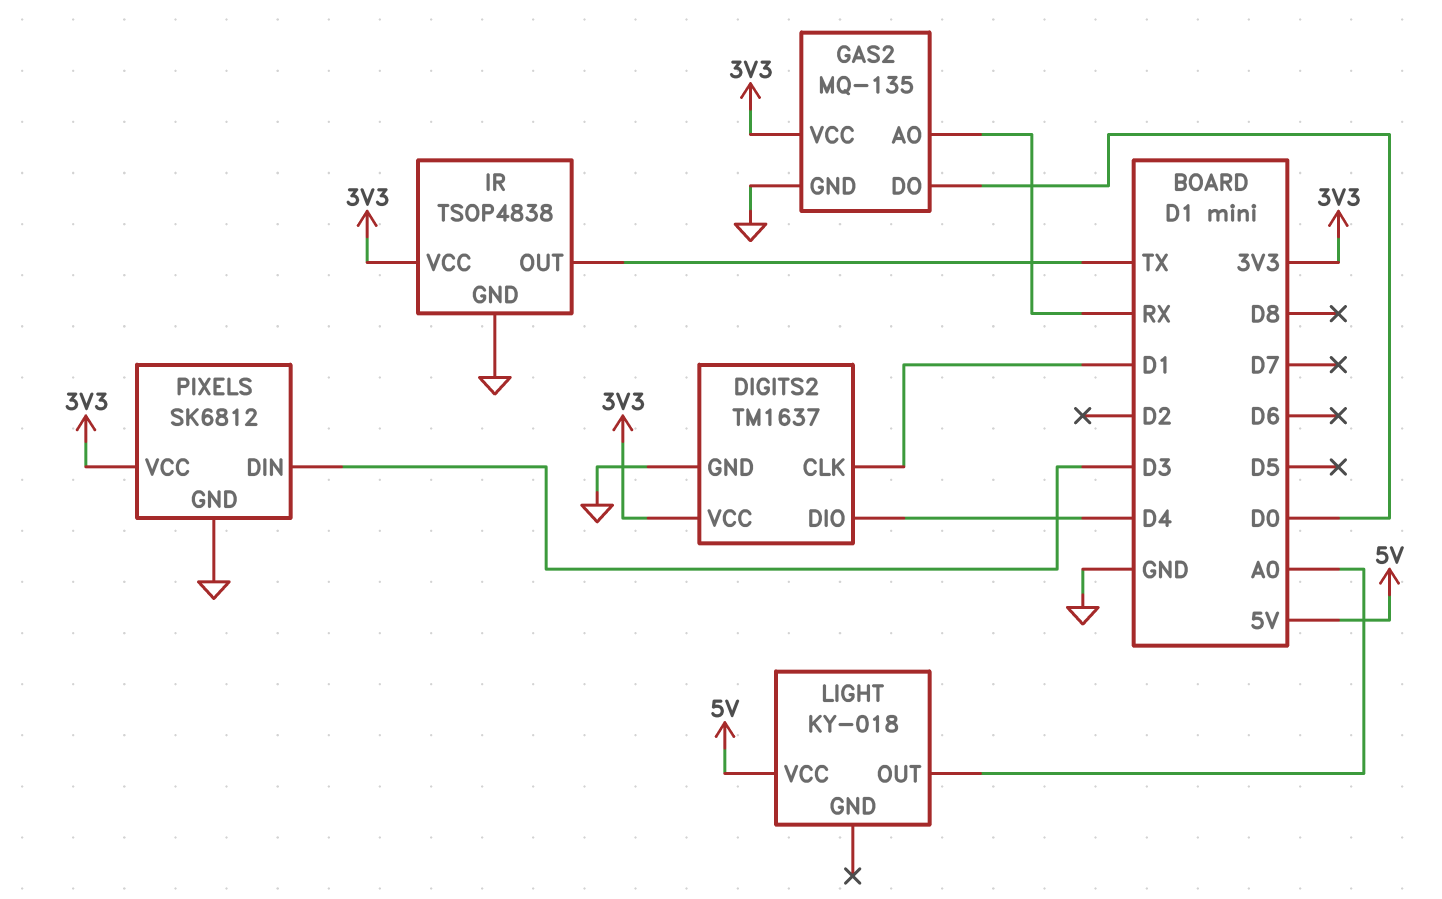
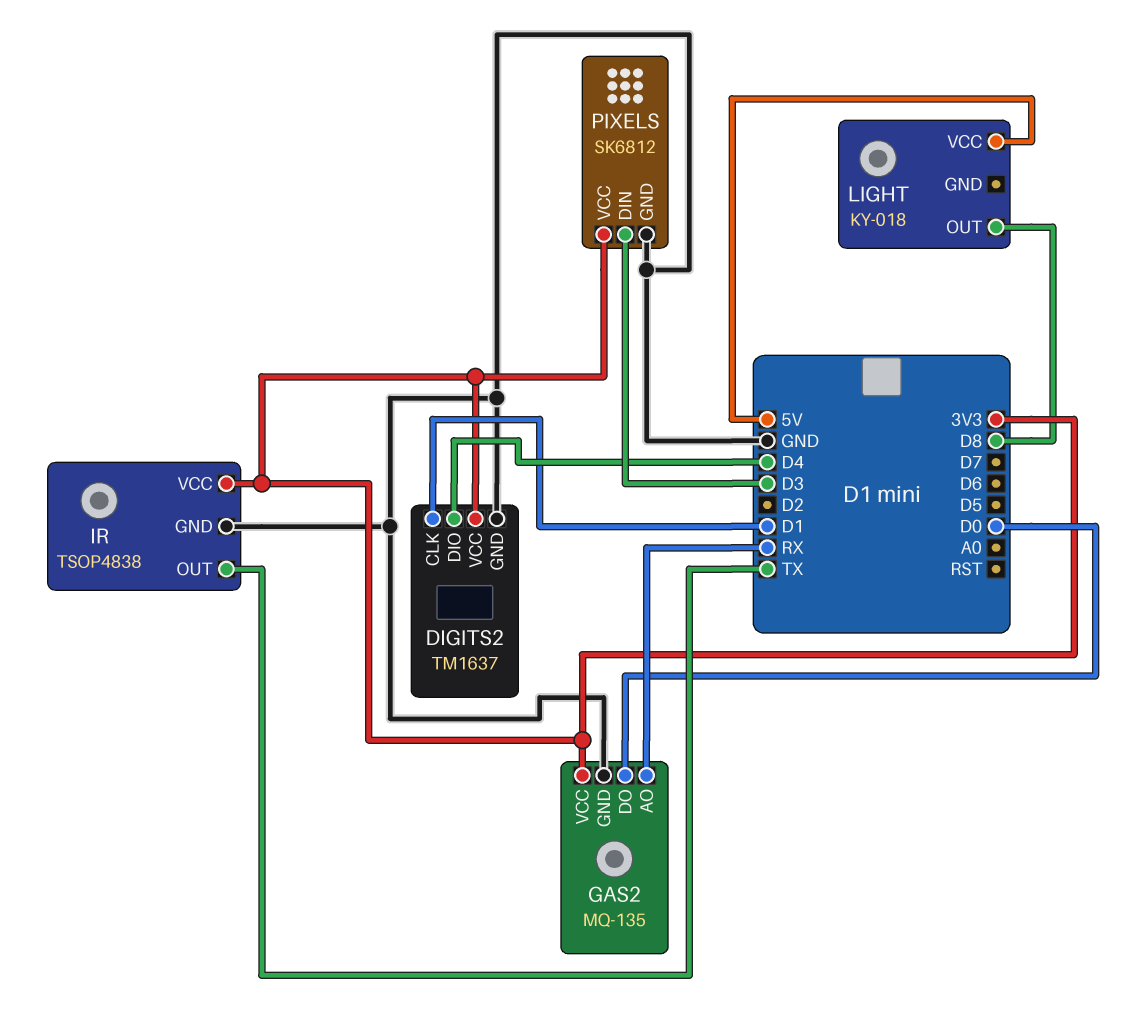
LIGHT pin OUT: A0 -> D8

